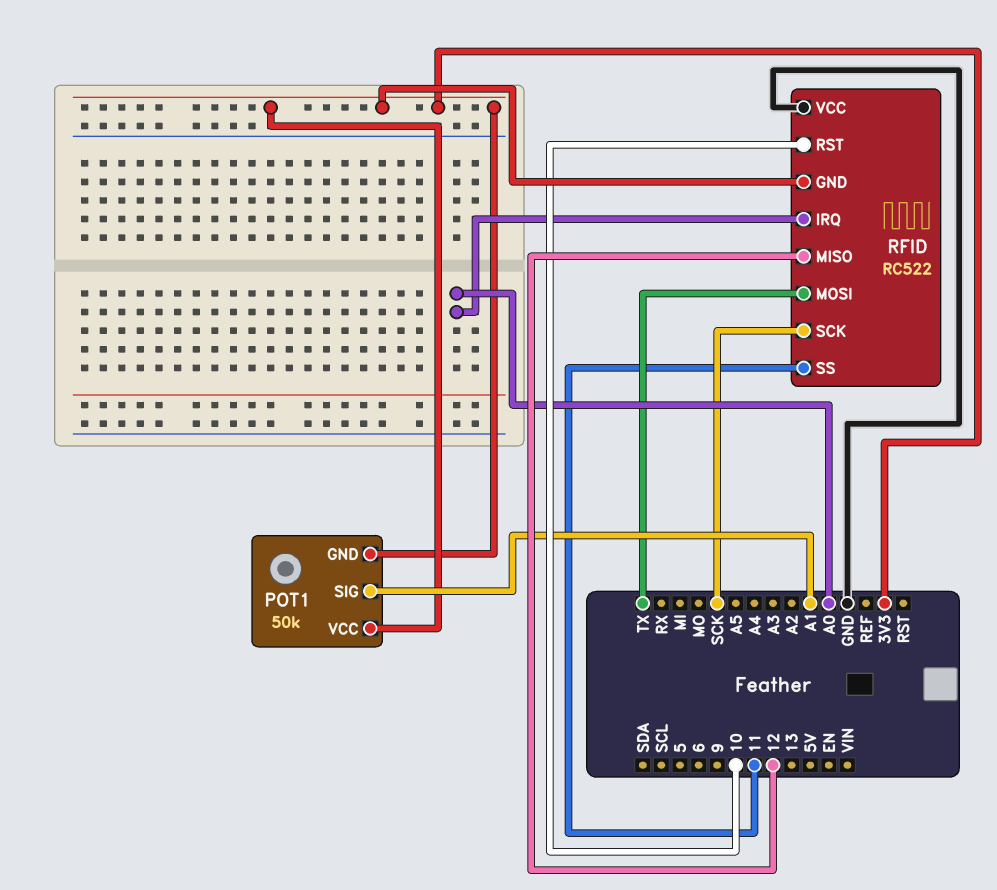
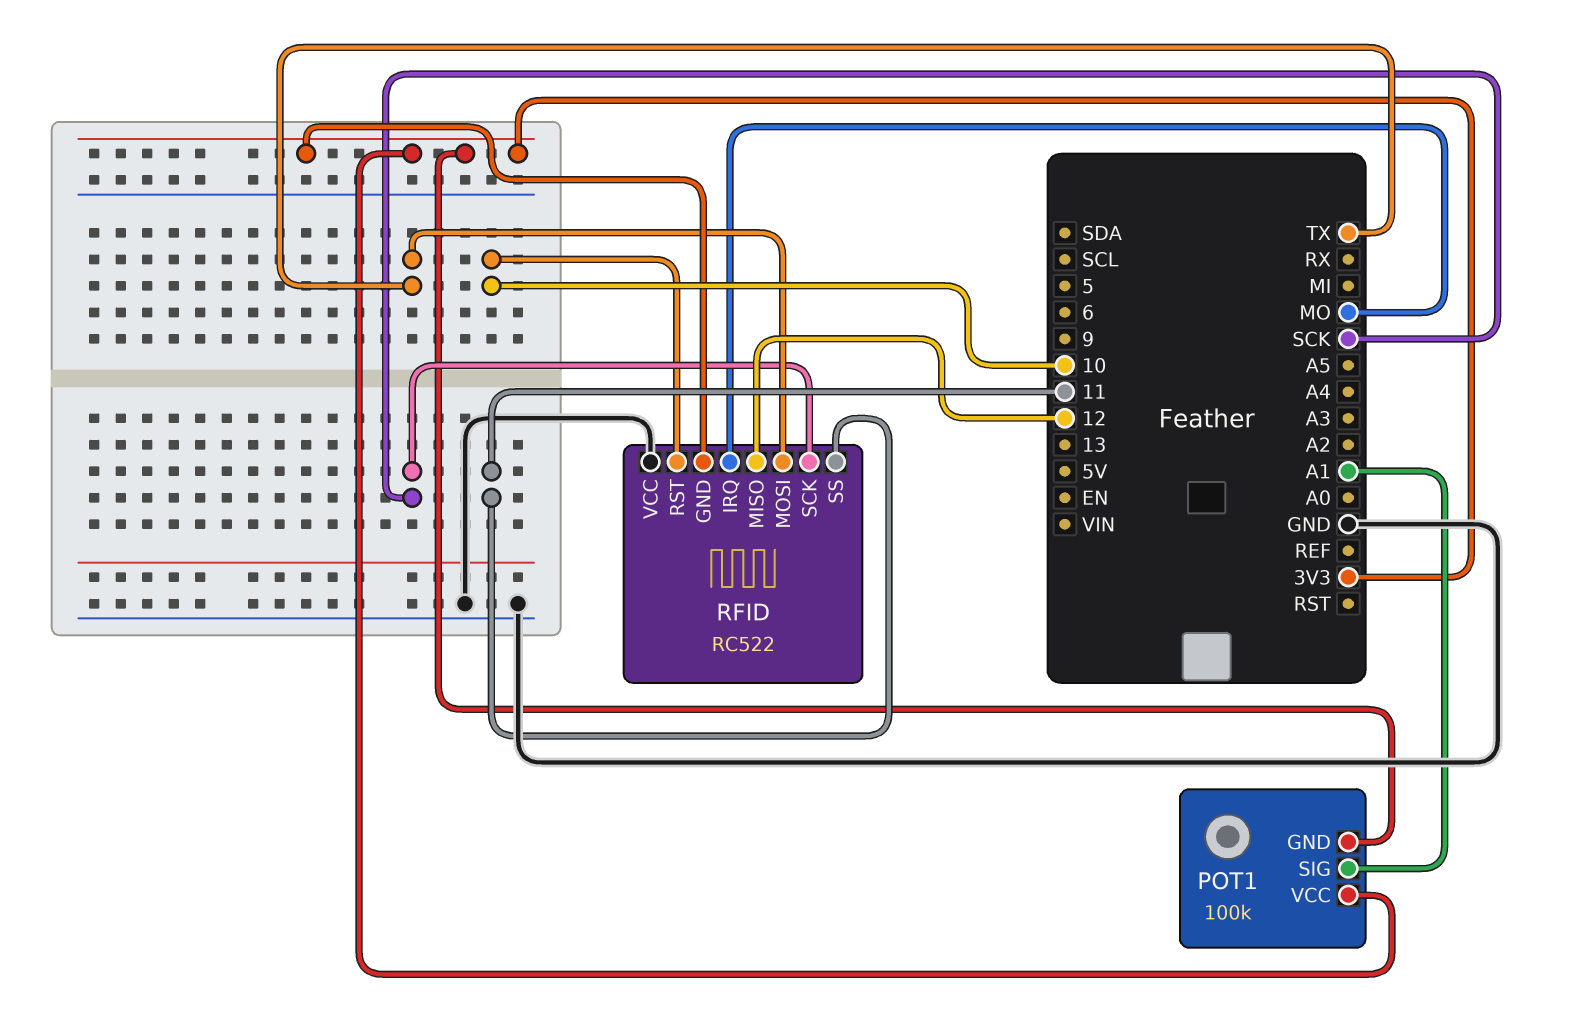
POT1: 50k -> 100k
RFID pin IRQ: A0 -> MO

